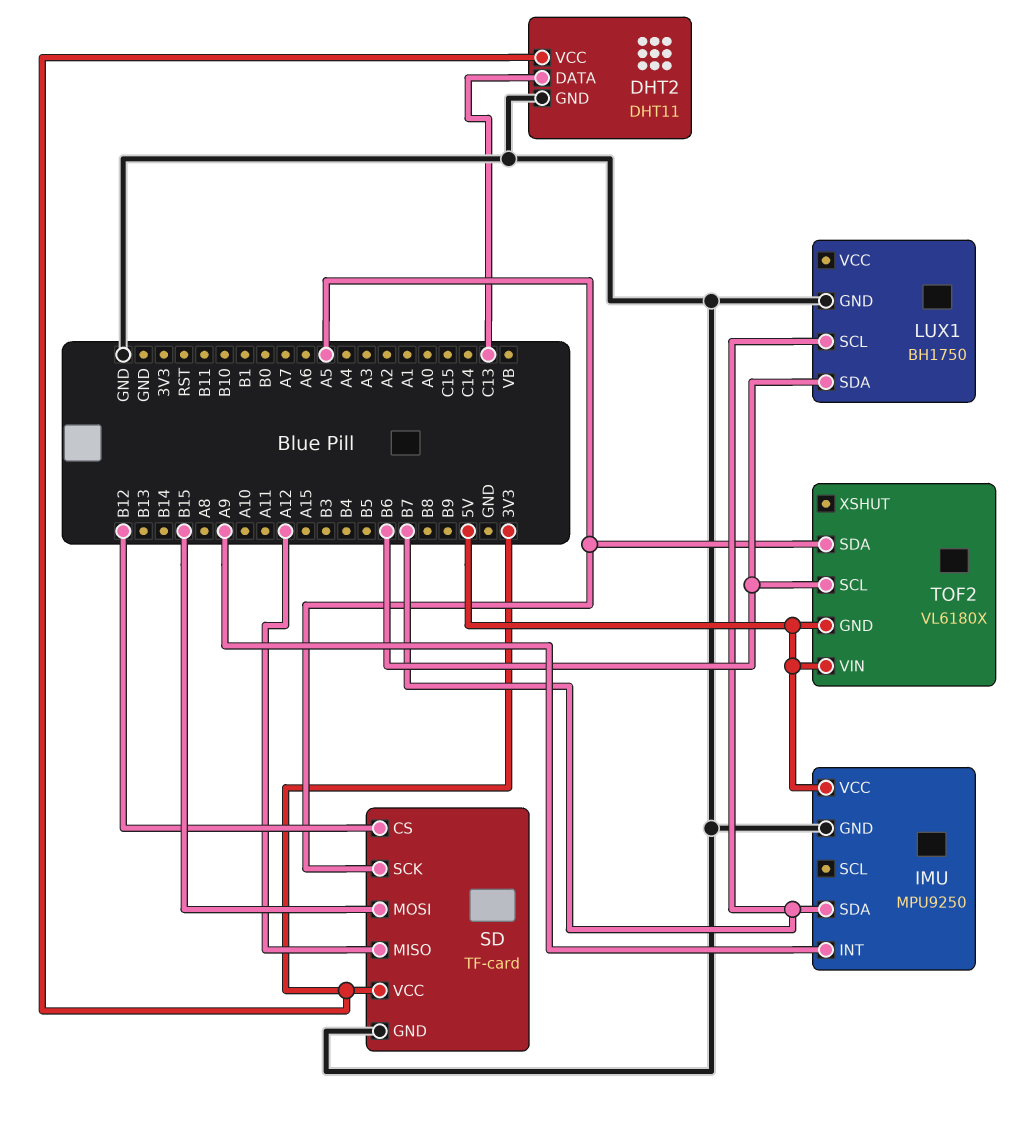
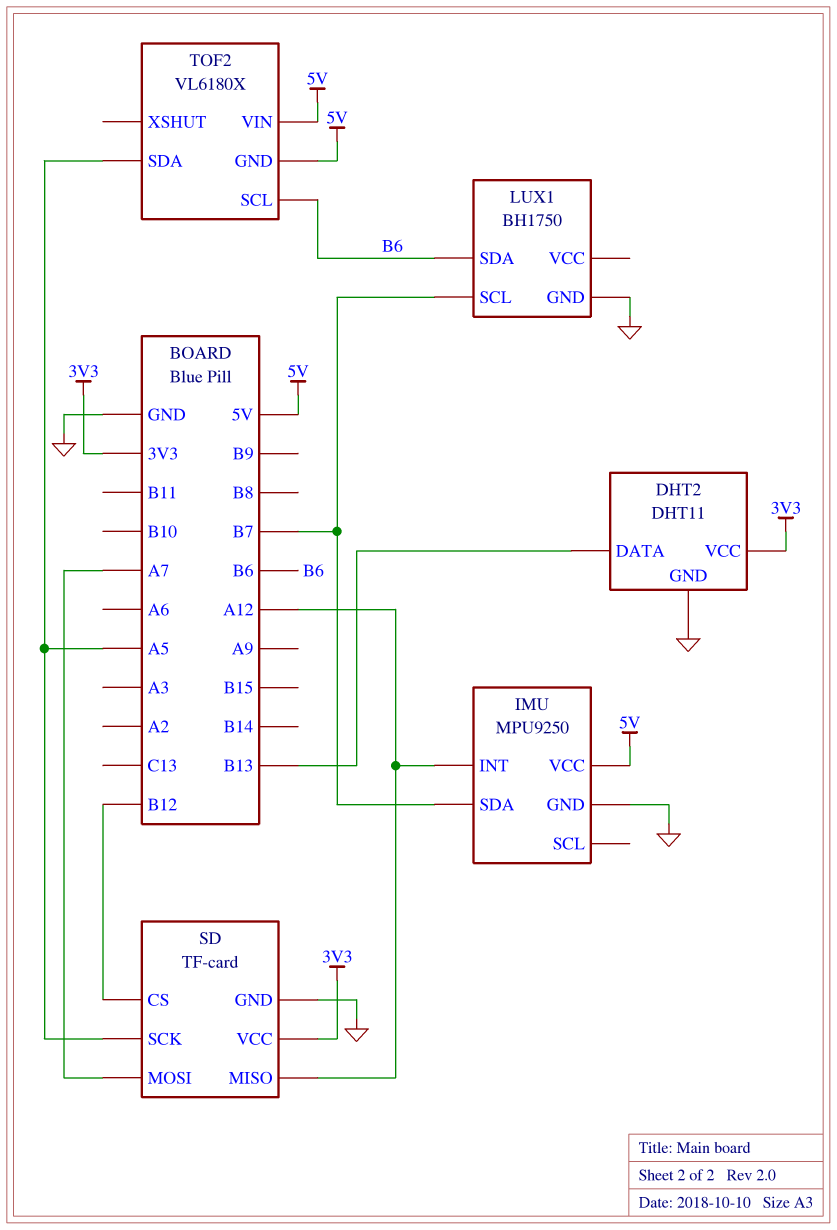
DHT2 pin DATA: C13 -> B13
IMU pin INT: A9 -> A12
SD pin MOSI: B15 -> A7

